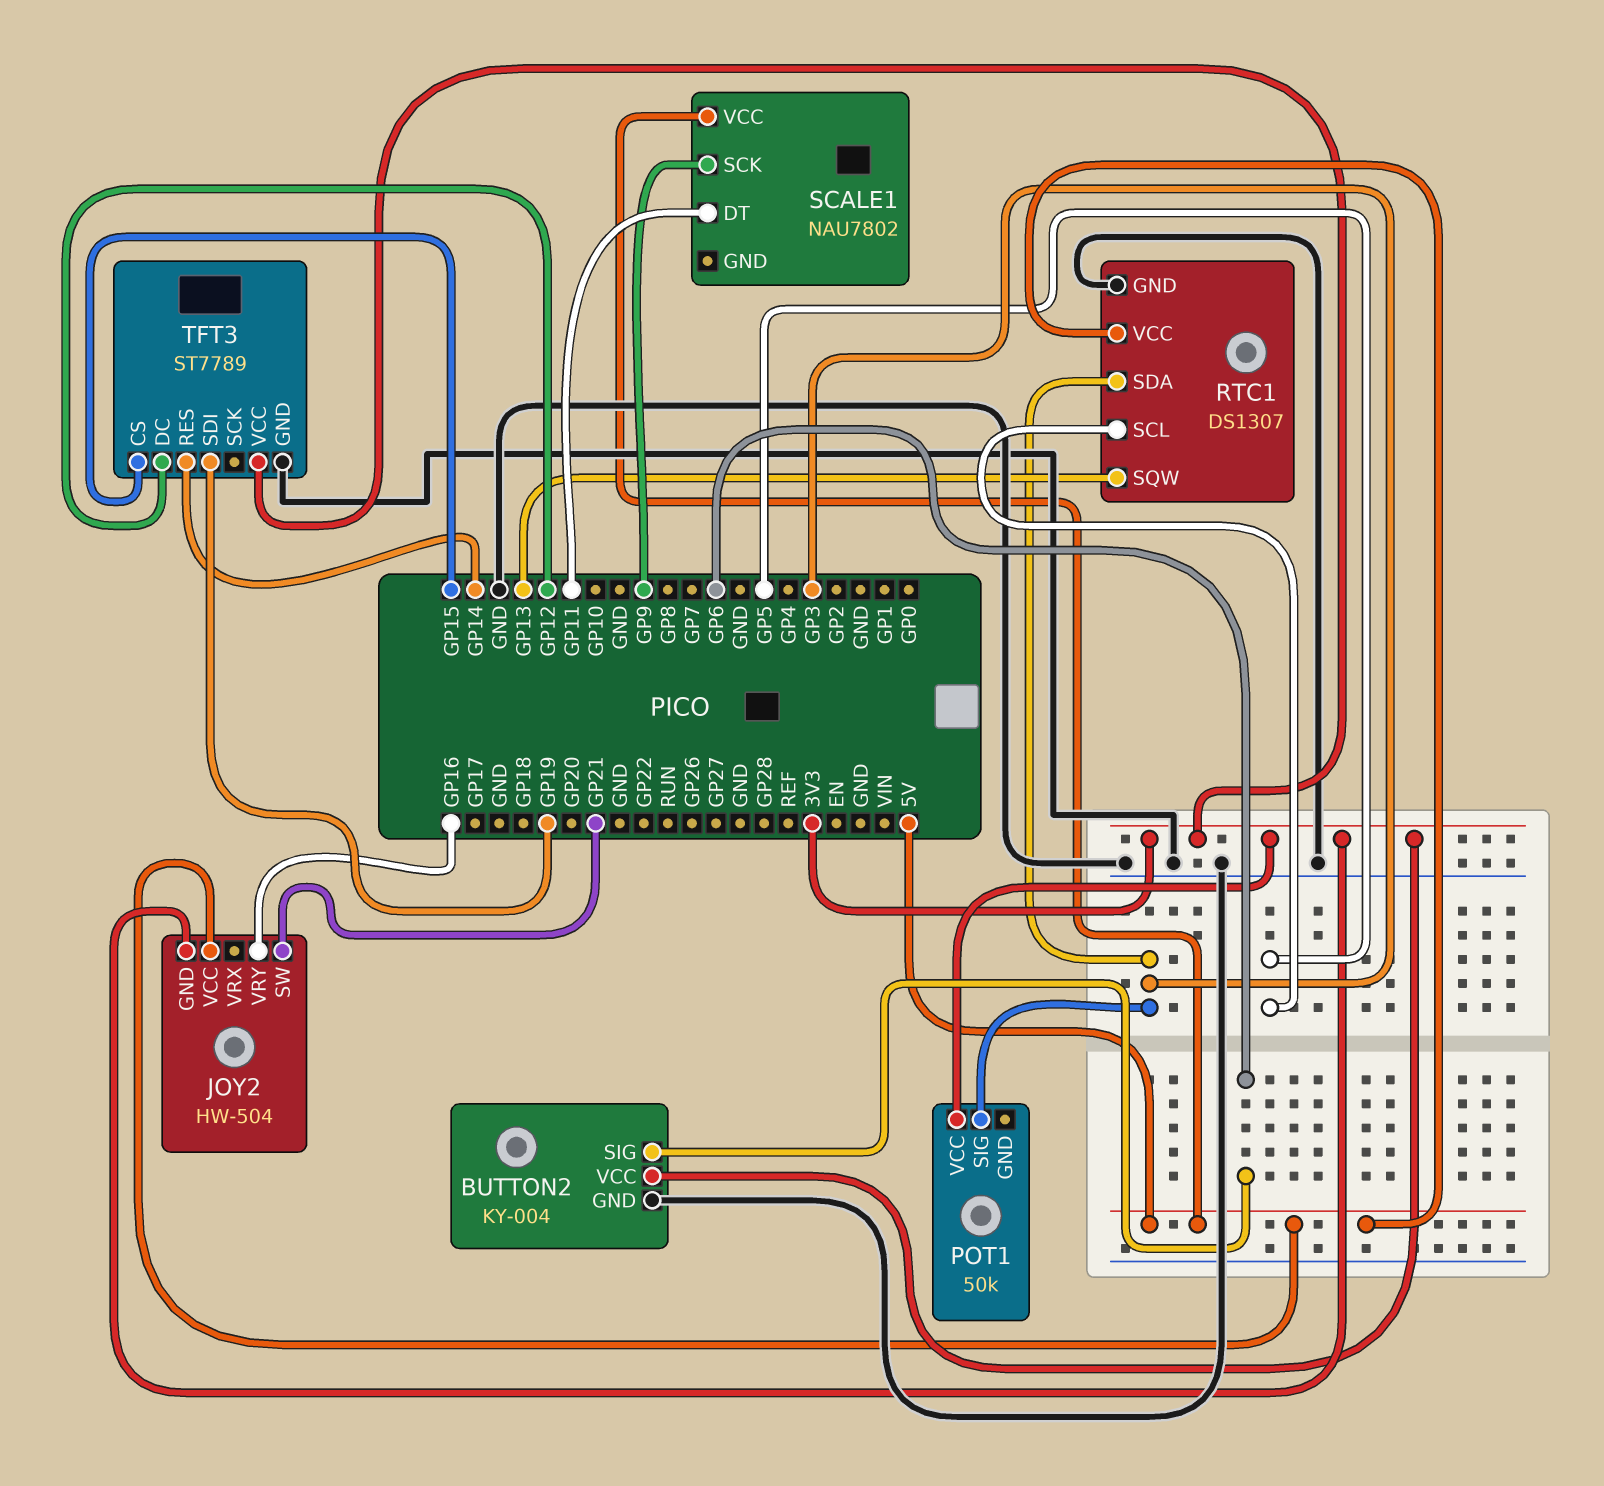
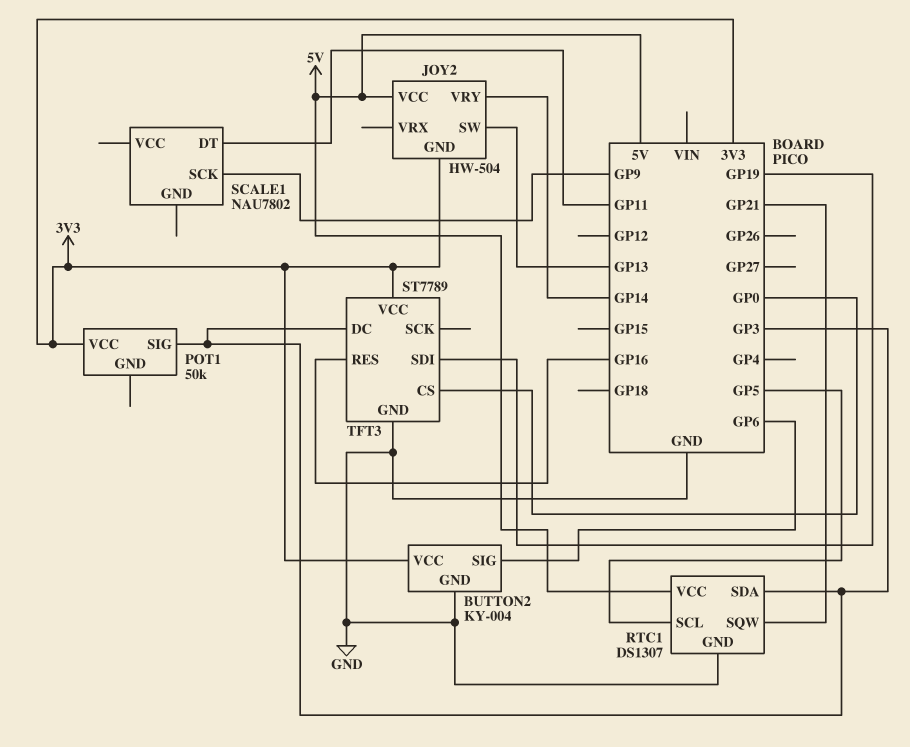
JOY2 pin SW: GP21 -> GP13
JOY2 pin VRY: GP16 -> GP14
RTC1 pin SQW: GP13 -> GP21
SCALE1 pin VCC: 5V -> none
TFT3 pin CS: GP15 -> GP0
TFT3 pin DC: GP12 -> GP3
TFT3 pin RES: GP14 -> GP16

